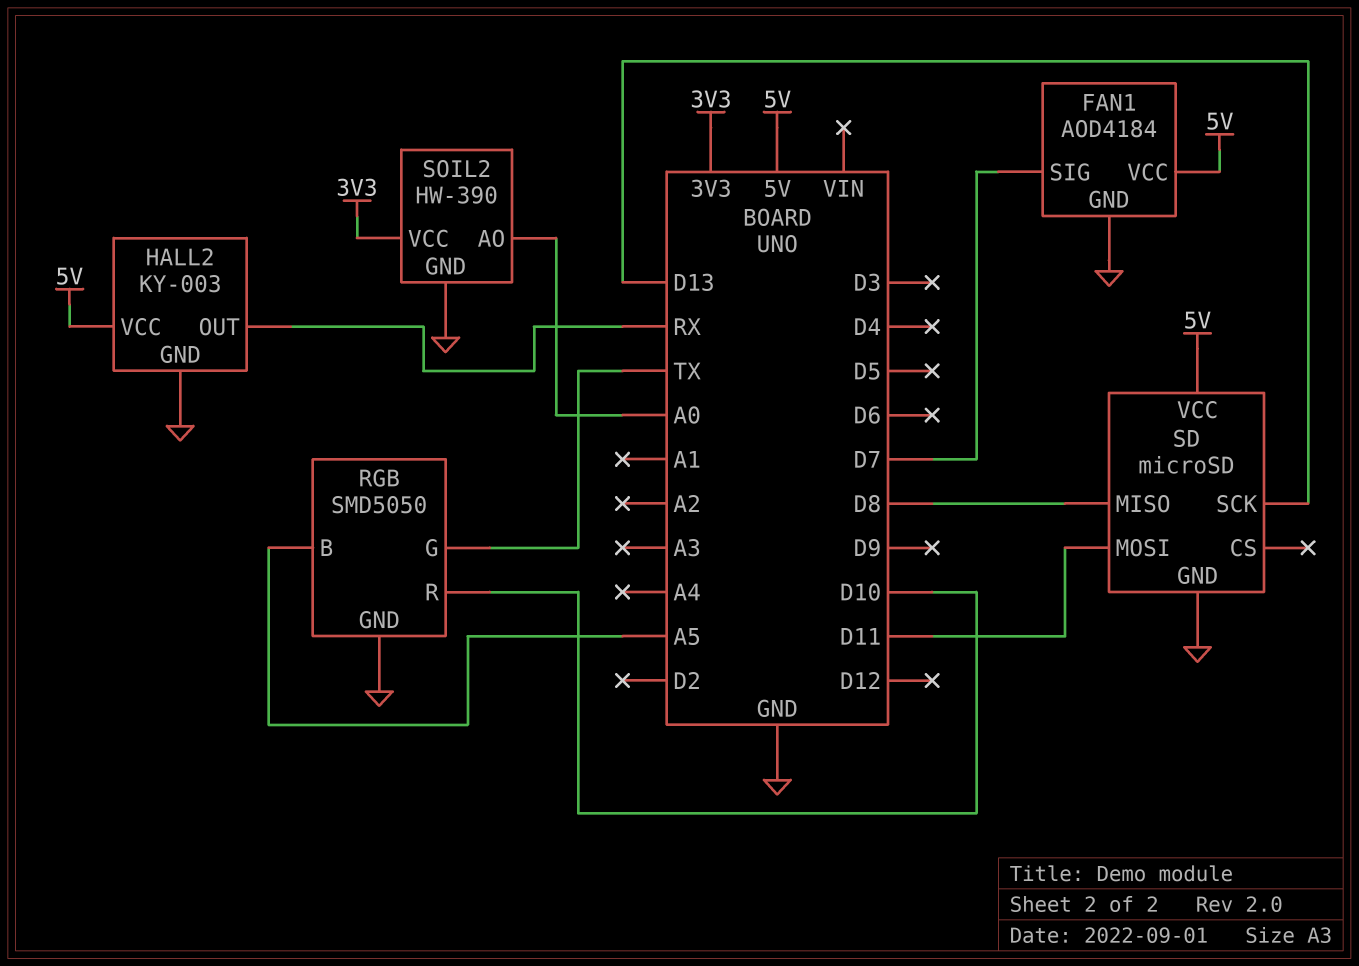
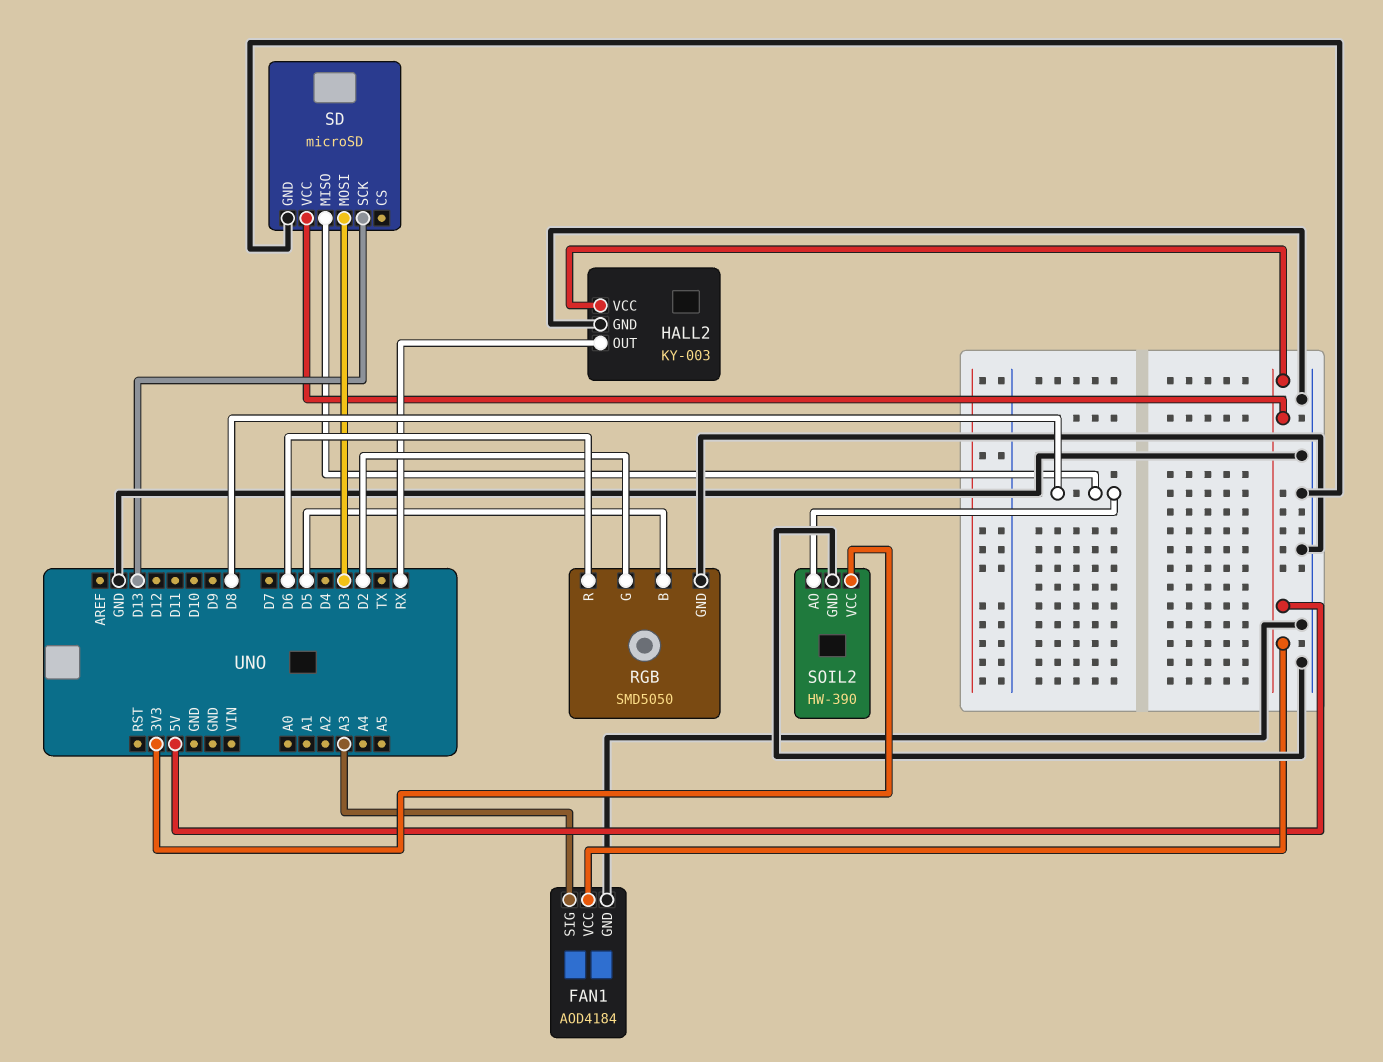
FAN1 pin SIG: D7 -> A3
RGB pin B: A5 -> D5
RGB pin G: TX -> D2
RGB pin R: D10 -> D6
SD pin MOSI: D11 -> D3
SOIL2 pin AO: A0 -> D8

